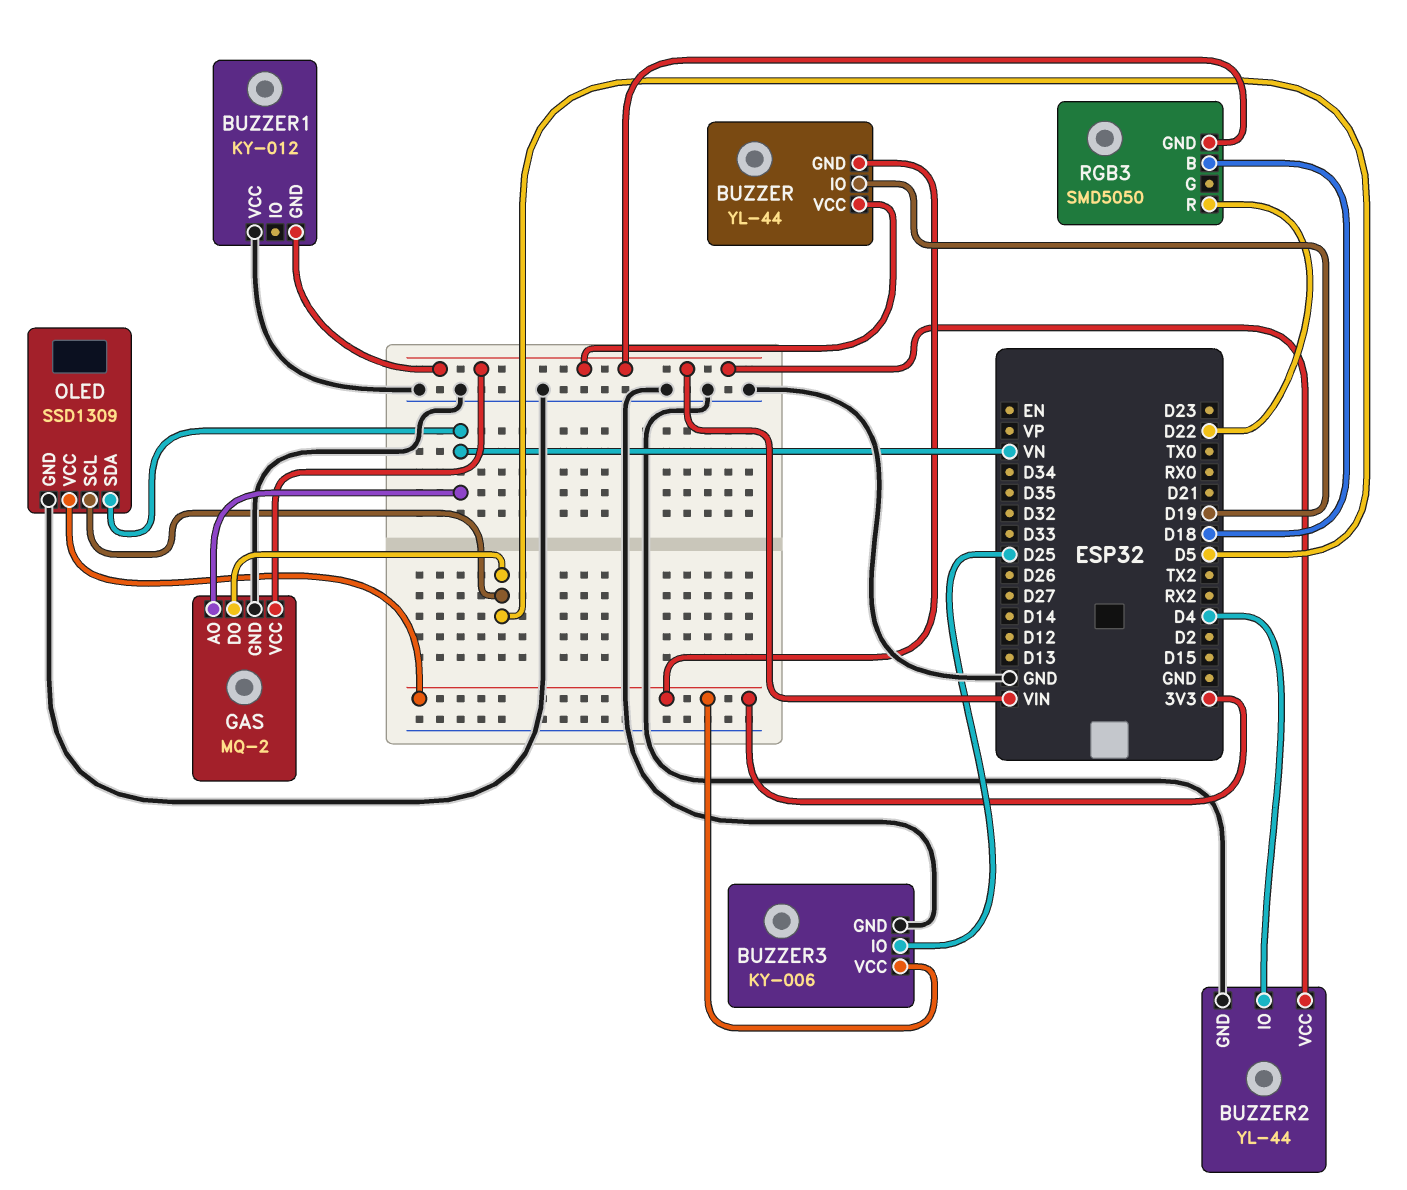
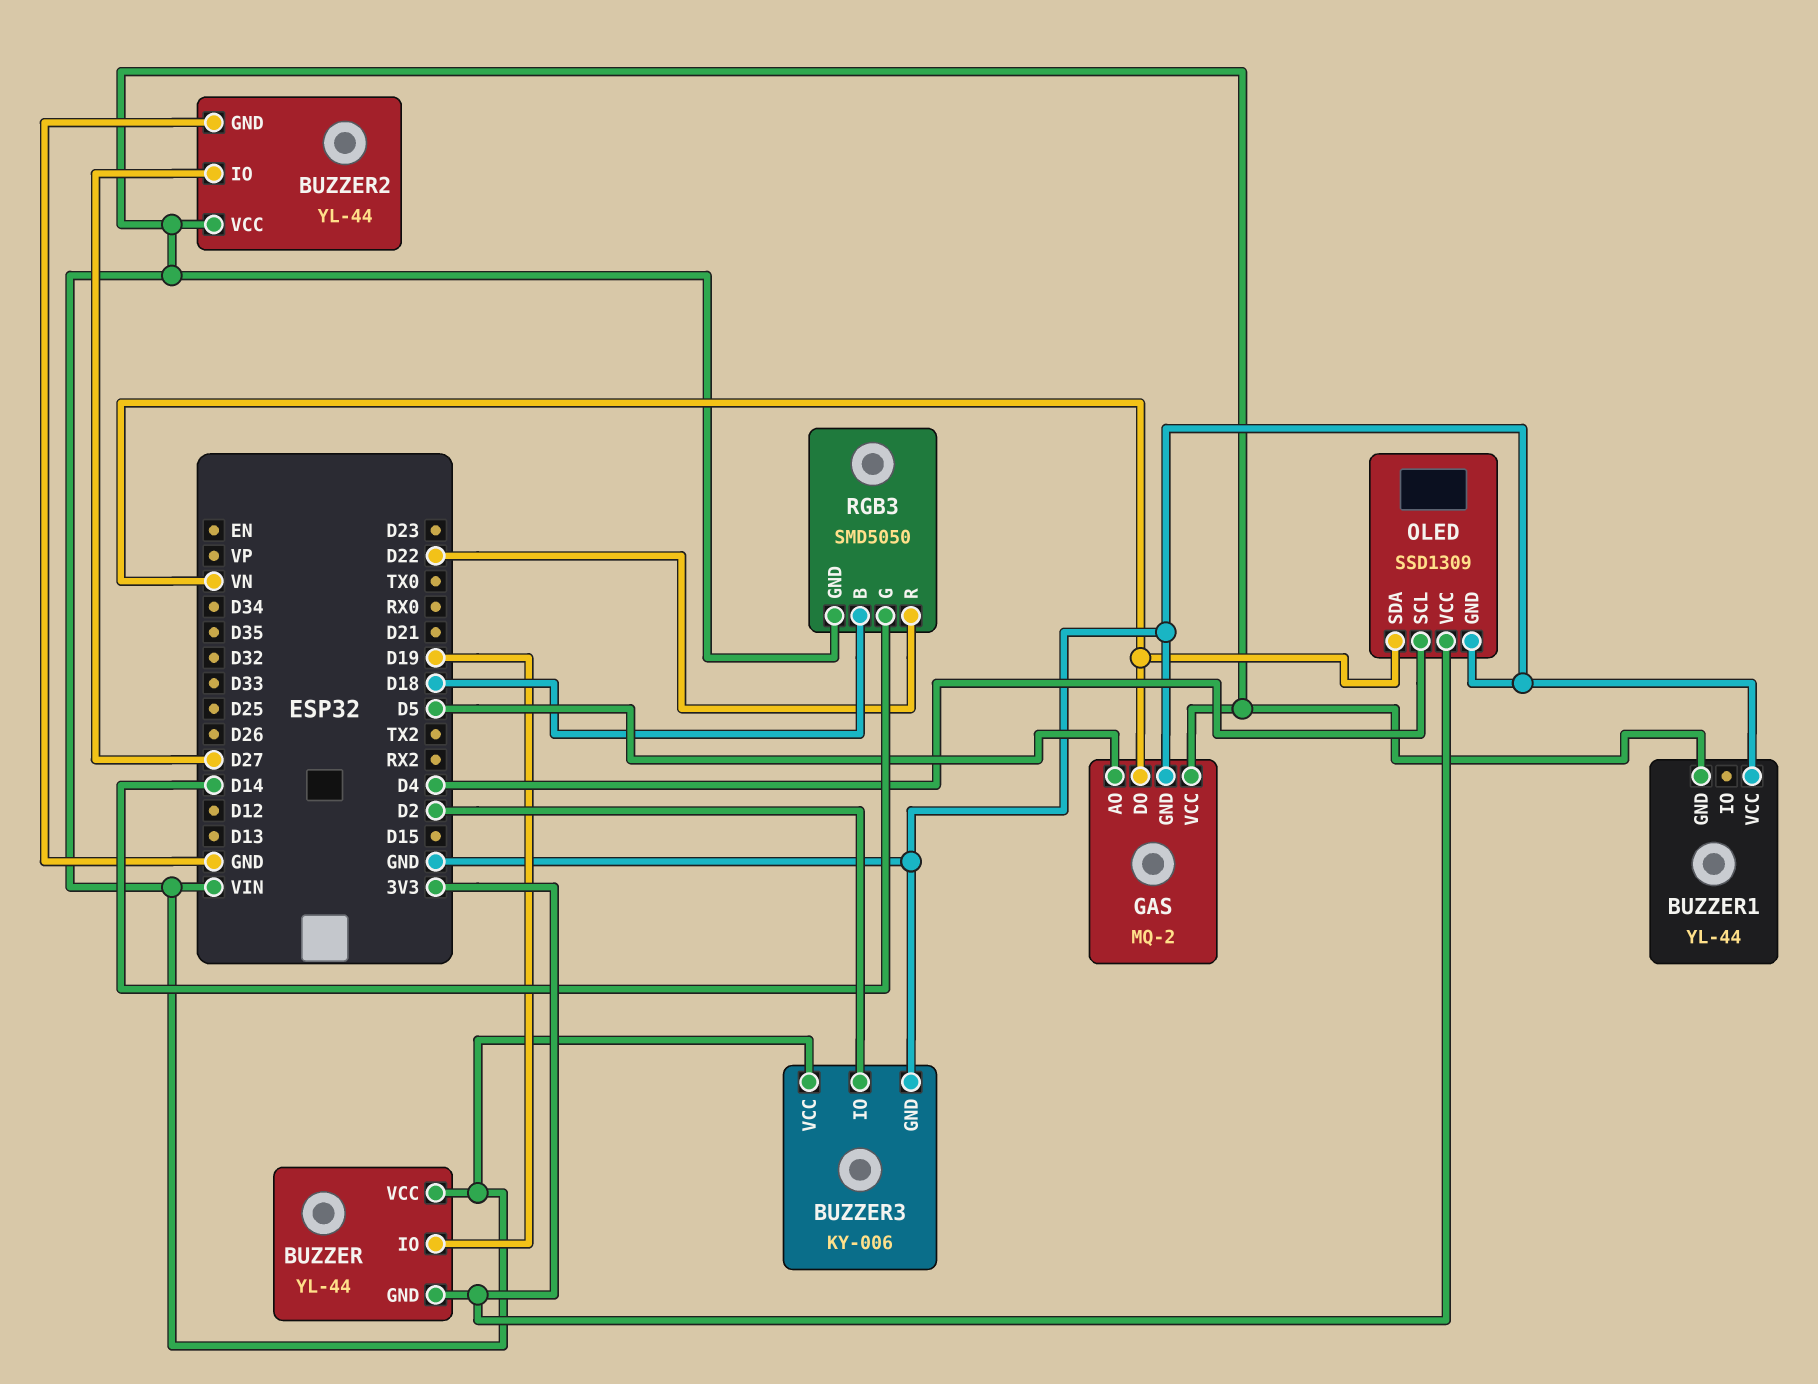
BUZZER1: KY-012 -> YL-44
BUZZER2 pin IO: D4 -> D27
BUZZER3 pin IO: D25 -> D2
BUZZER3 pin VCC: 3V3 -> VIN
GAS pin AO: VN -> D5
GAS pin DO: D5 -> VN
OLED pin SCL: D5 -> D4
RGB3 pin G: none -> D14

